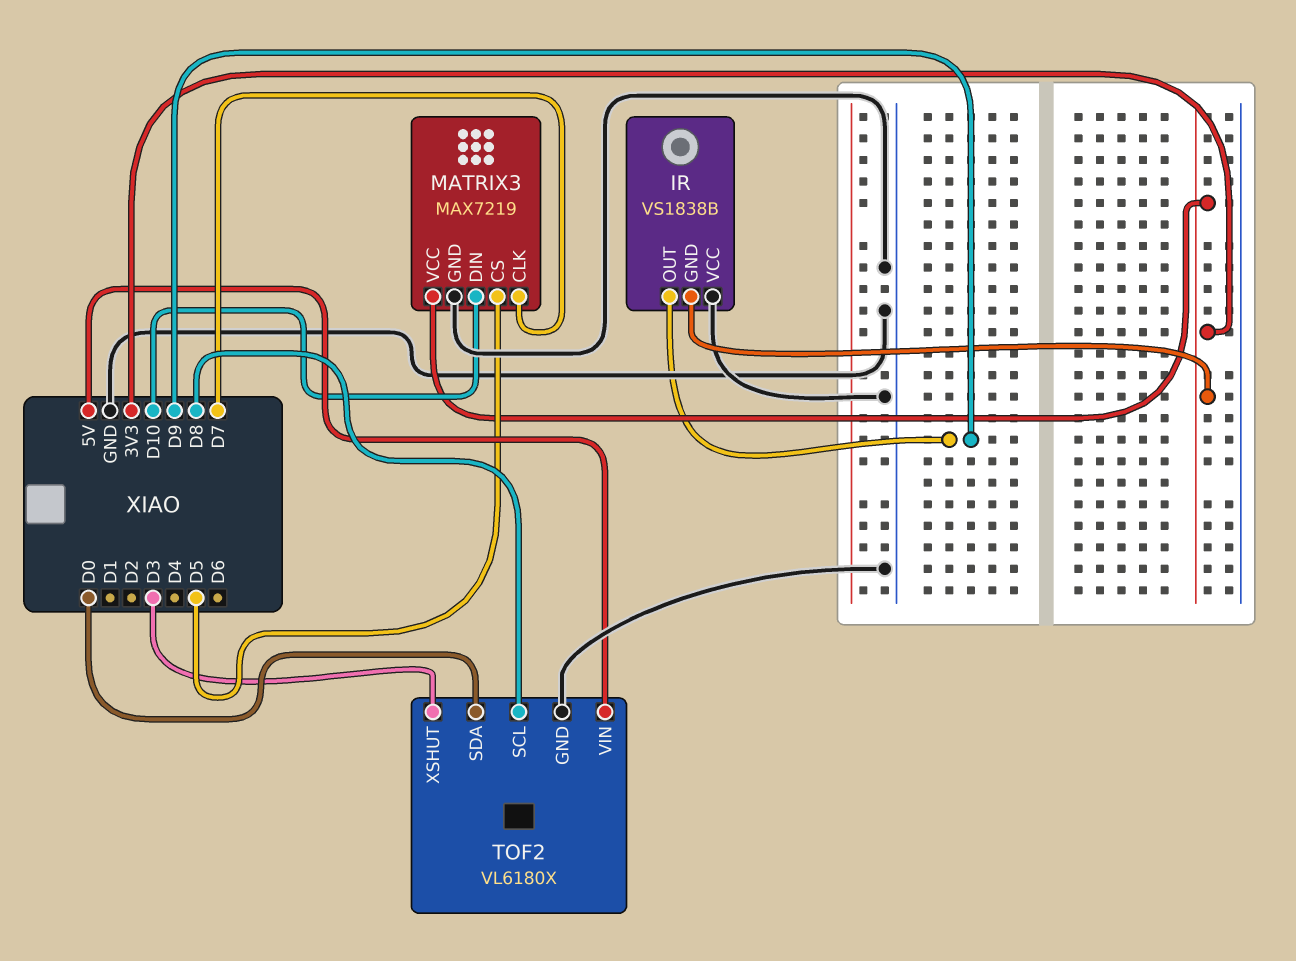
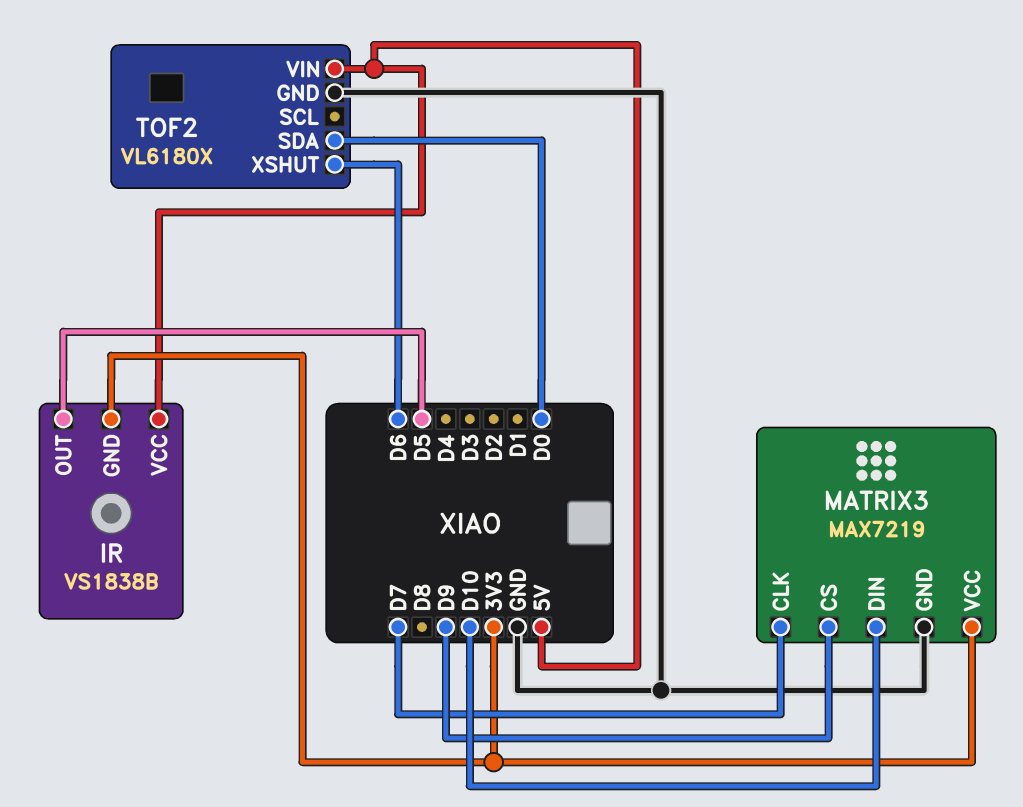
IR pin OUT: D9 -> D5
IR pin VCC: GND -> 5V
MATRIX3 pin CS: D5 -> D9
TOF2 pin SCL: D8 -> none
TOF2 pin XSHUT: D3 -> D6

